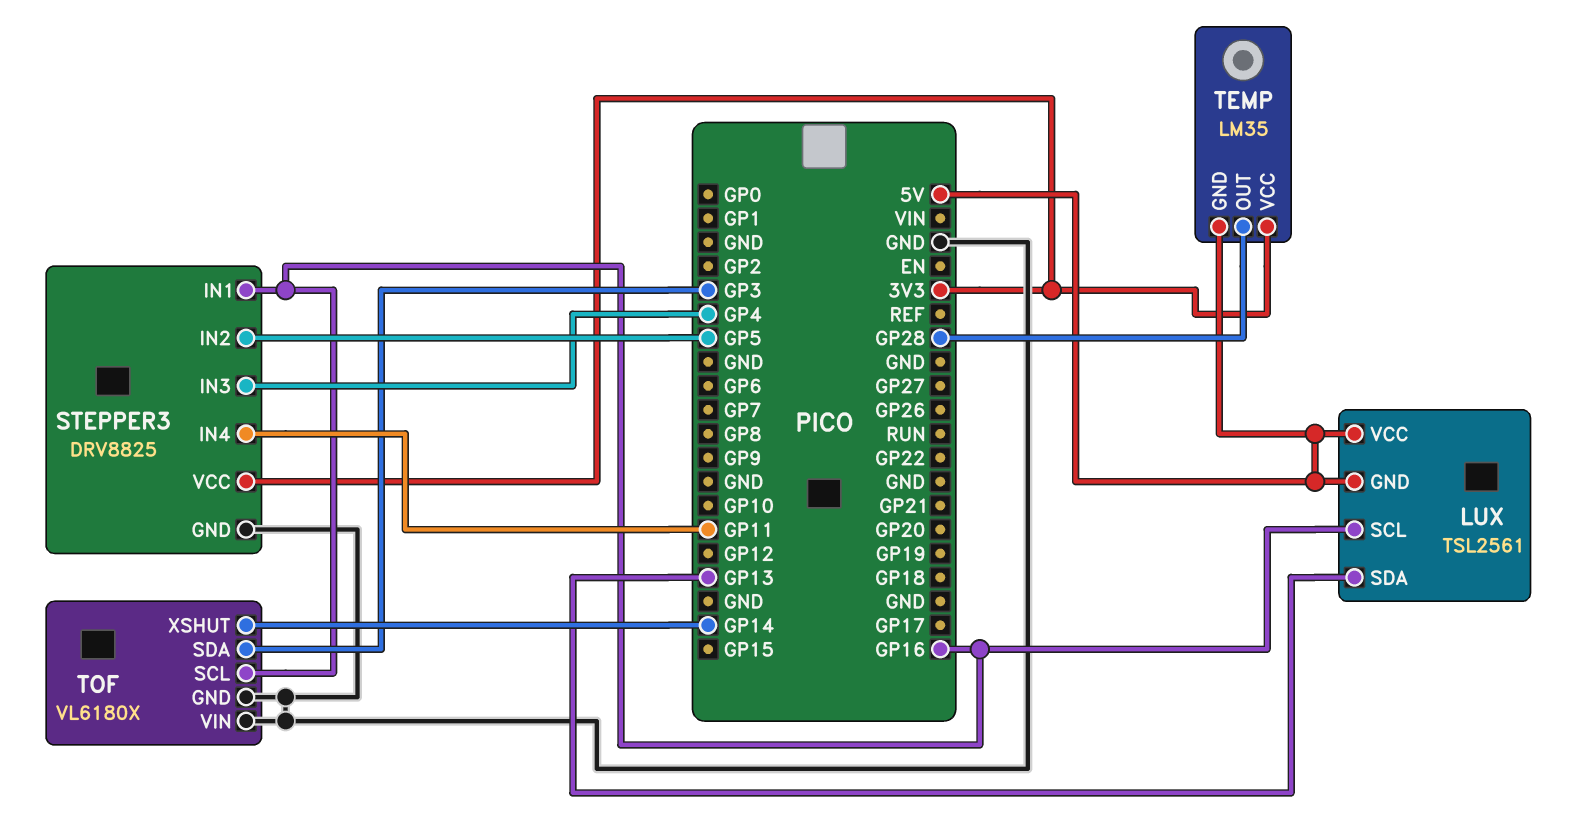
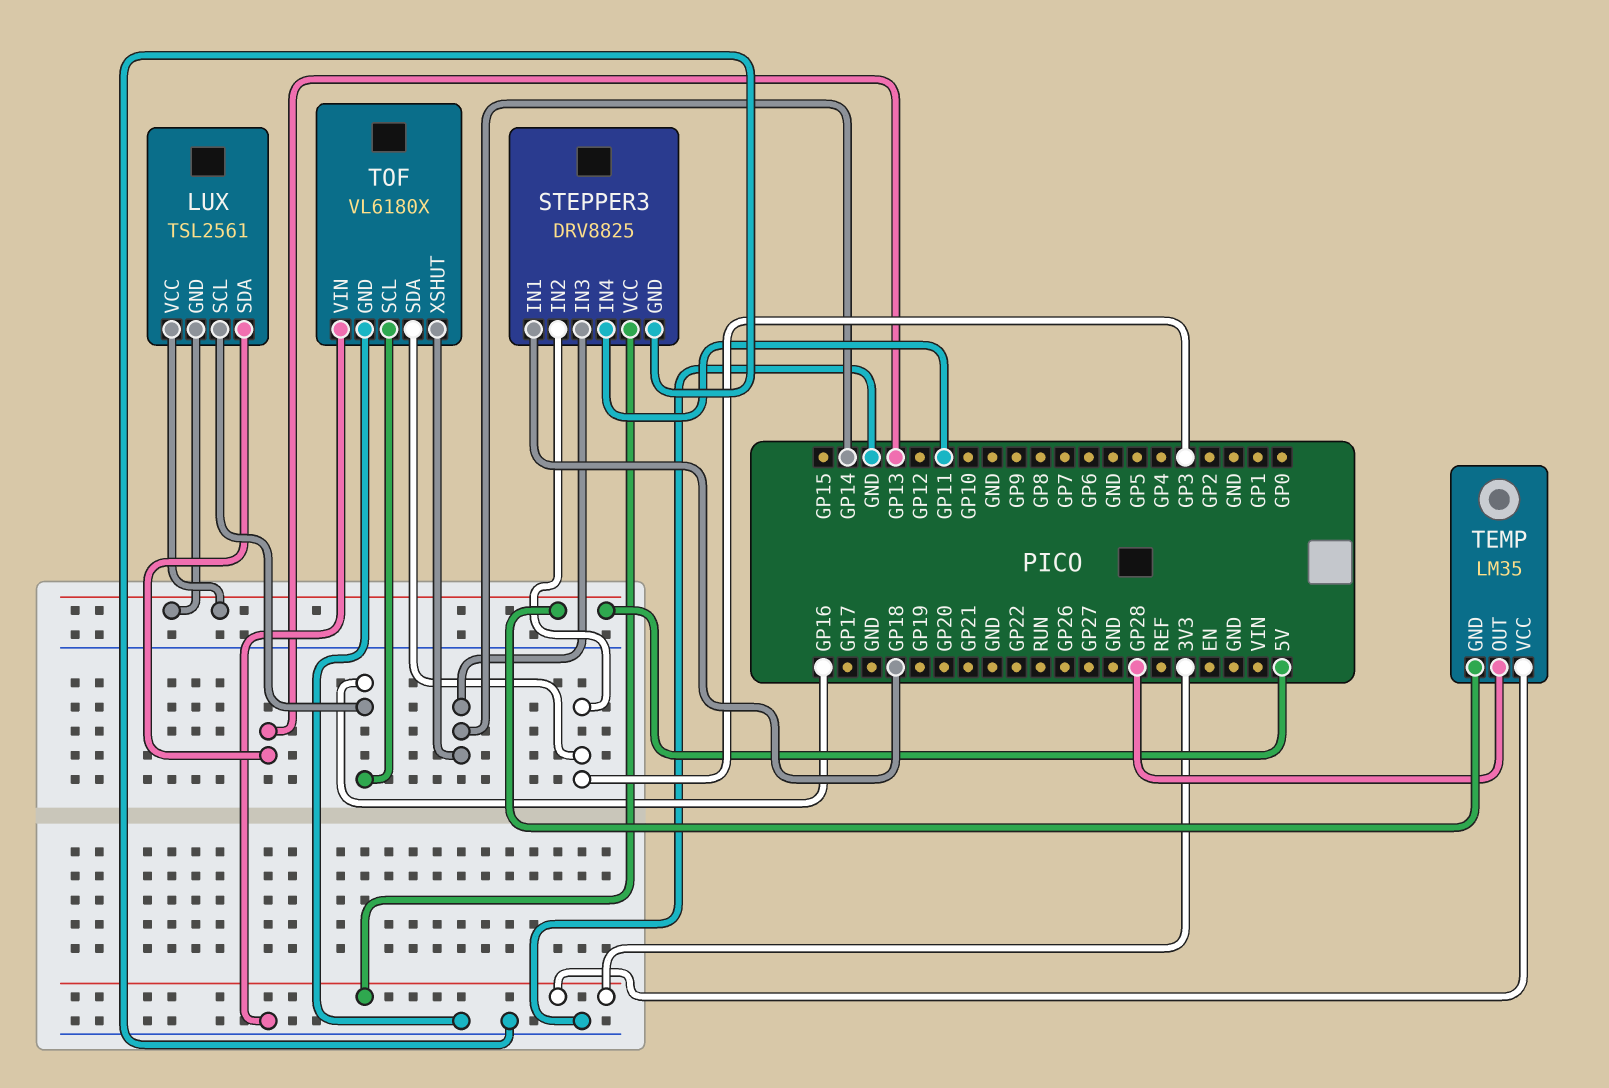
STEPPER3 pin IN1: GP16 -> GP18
STEPPER3 pin IN2: GP5 -> GP3
STEPPER3 pin IN3: GP4 -> GP14

